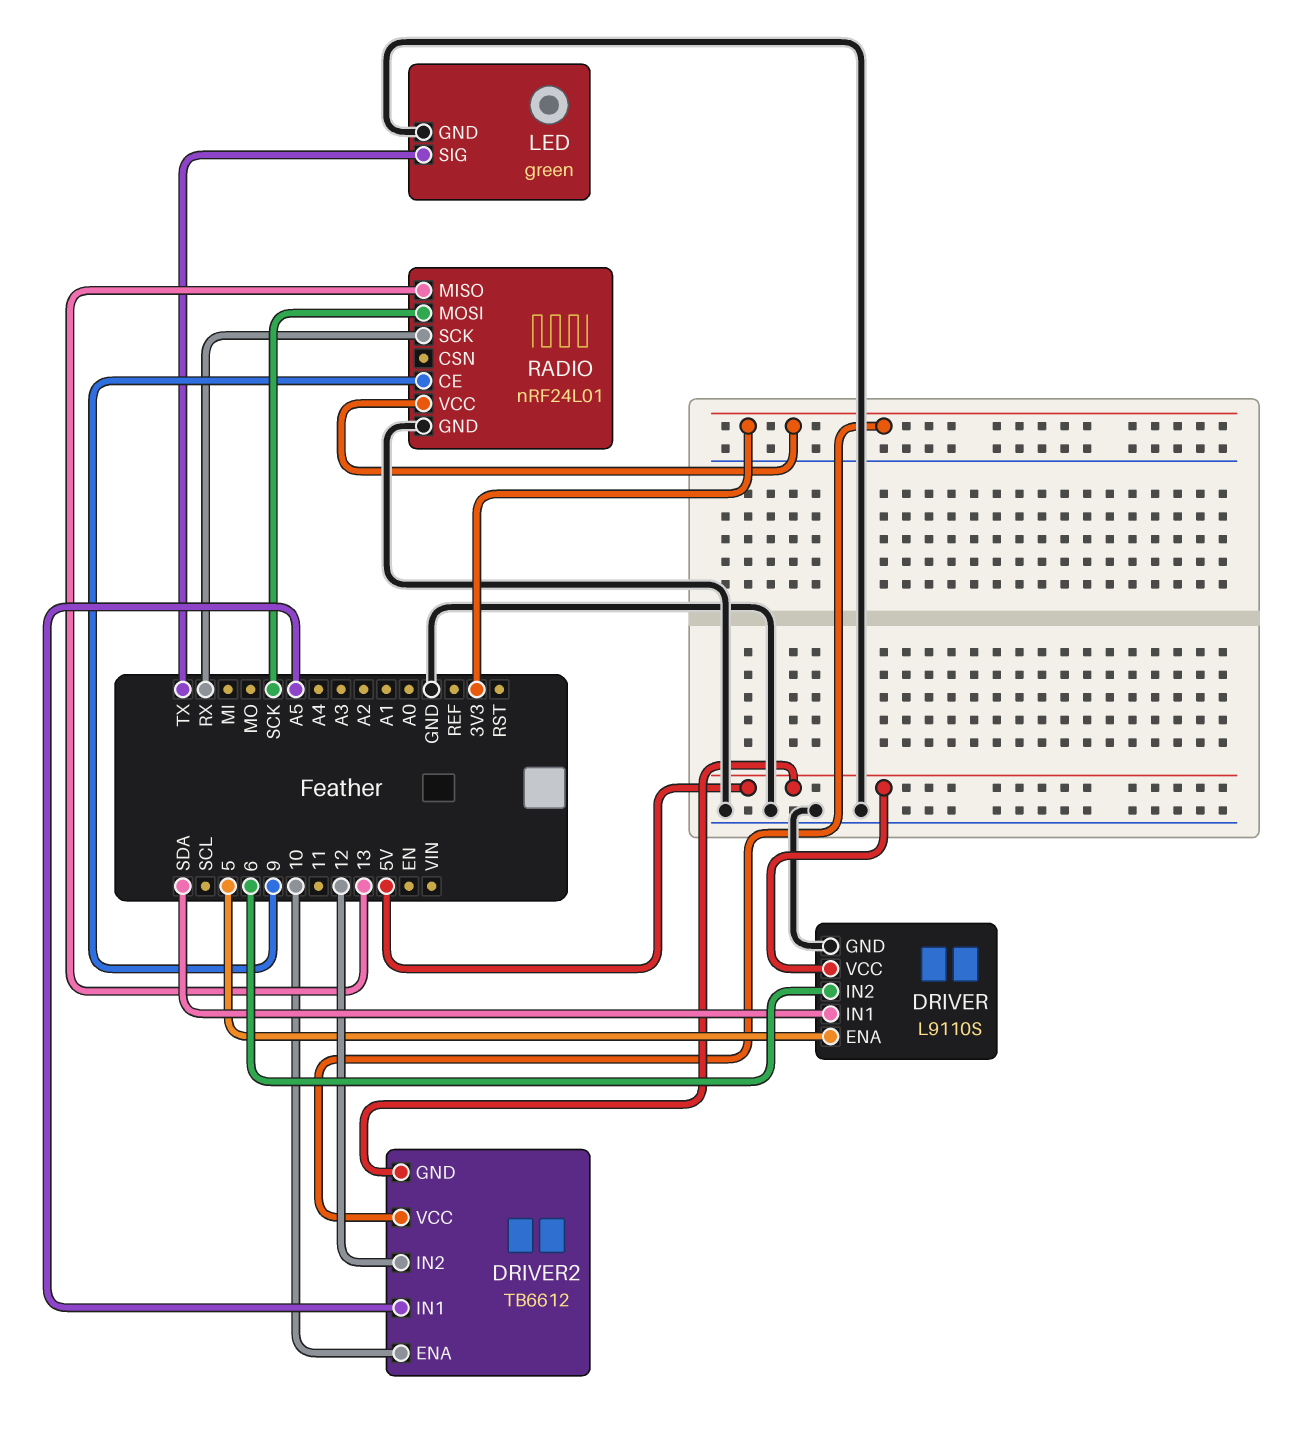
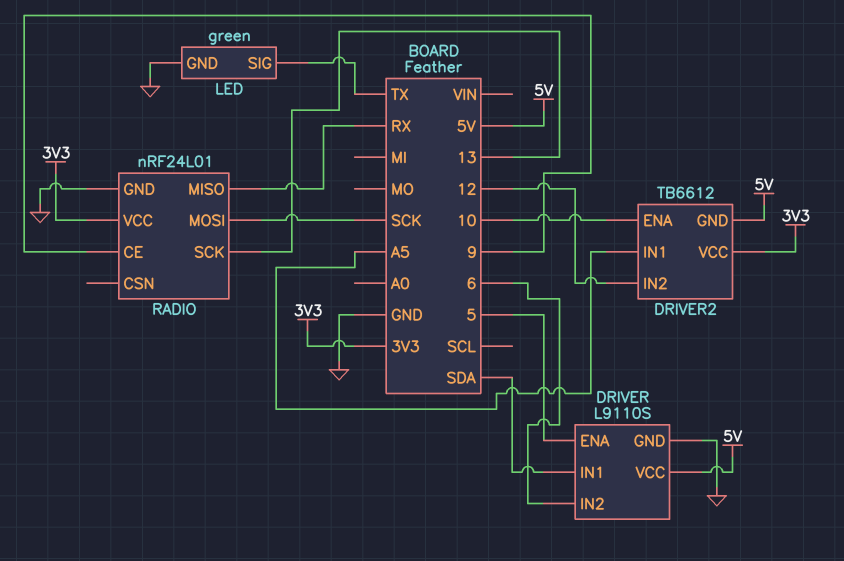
RADIO pin MISO: 13 -> RX
RADIO pin SCK: RX -> 13

